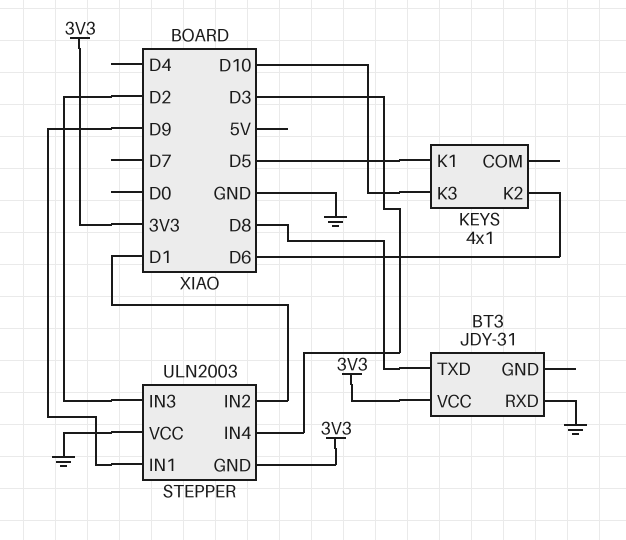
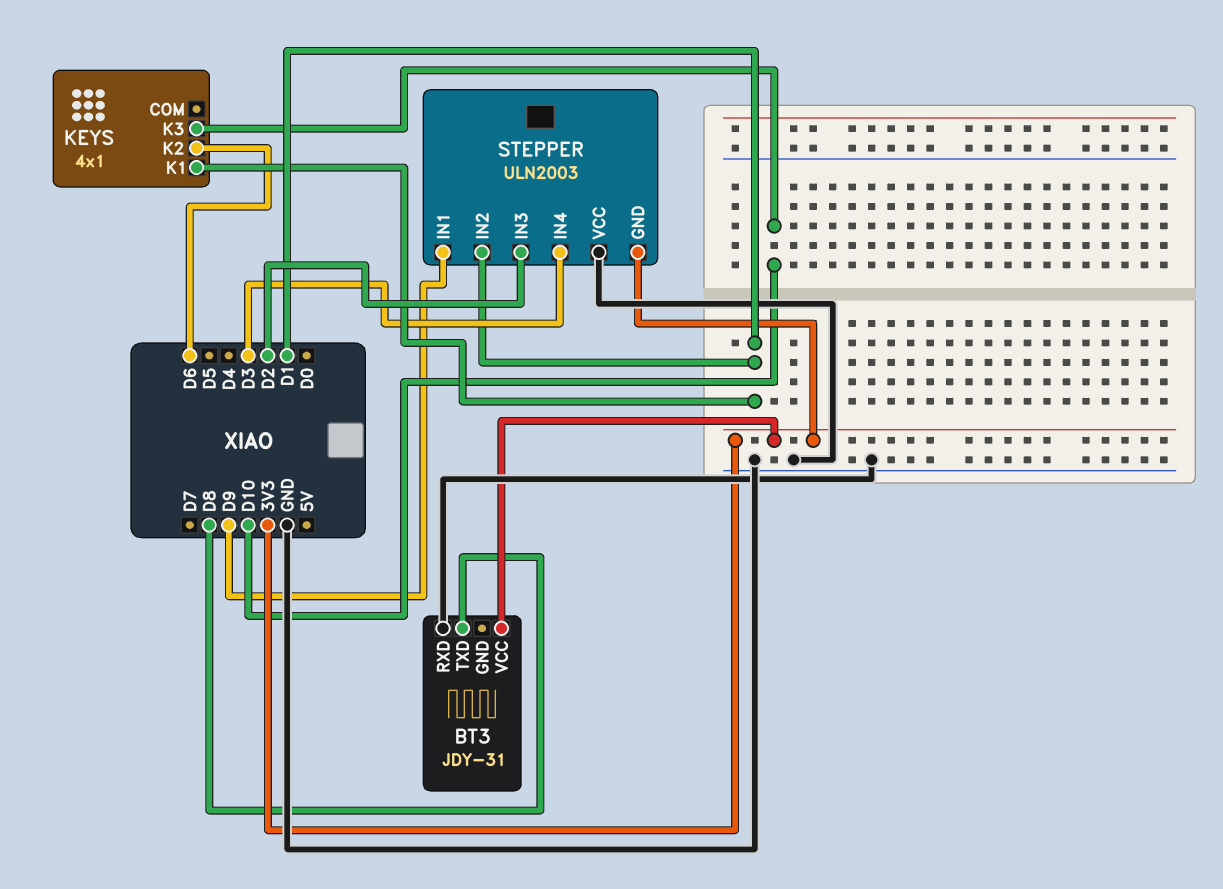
KEYS pin K1: D5 -> D1

